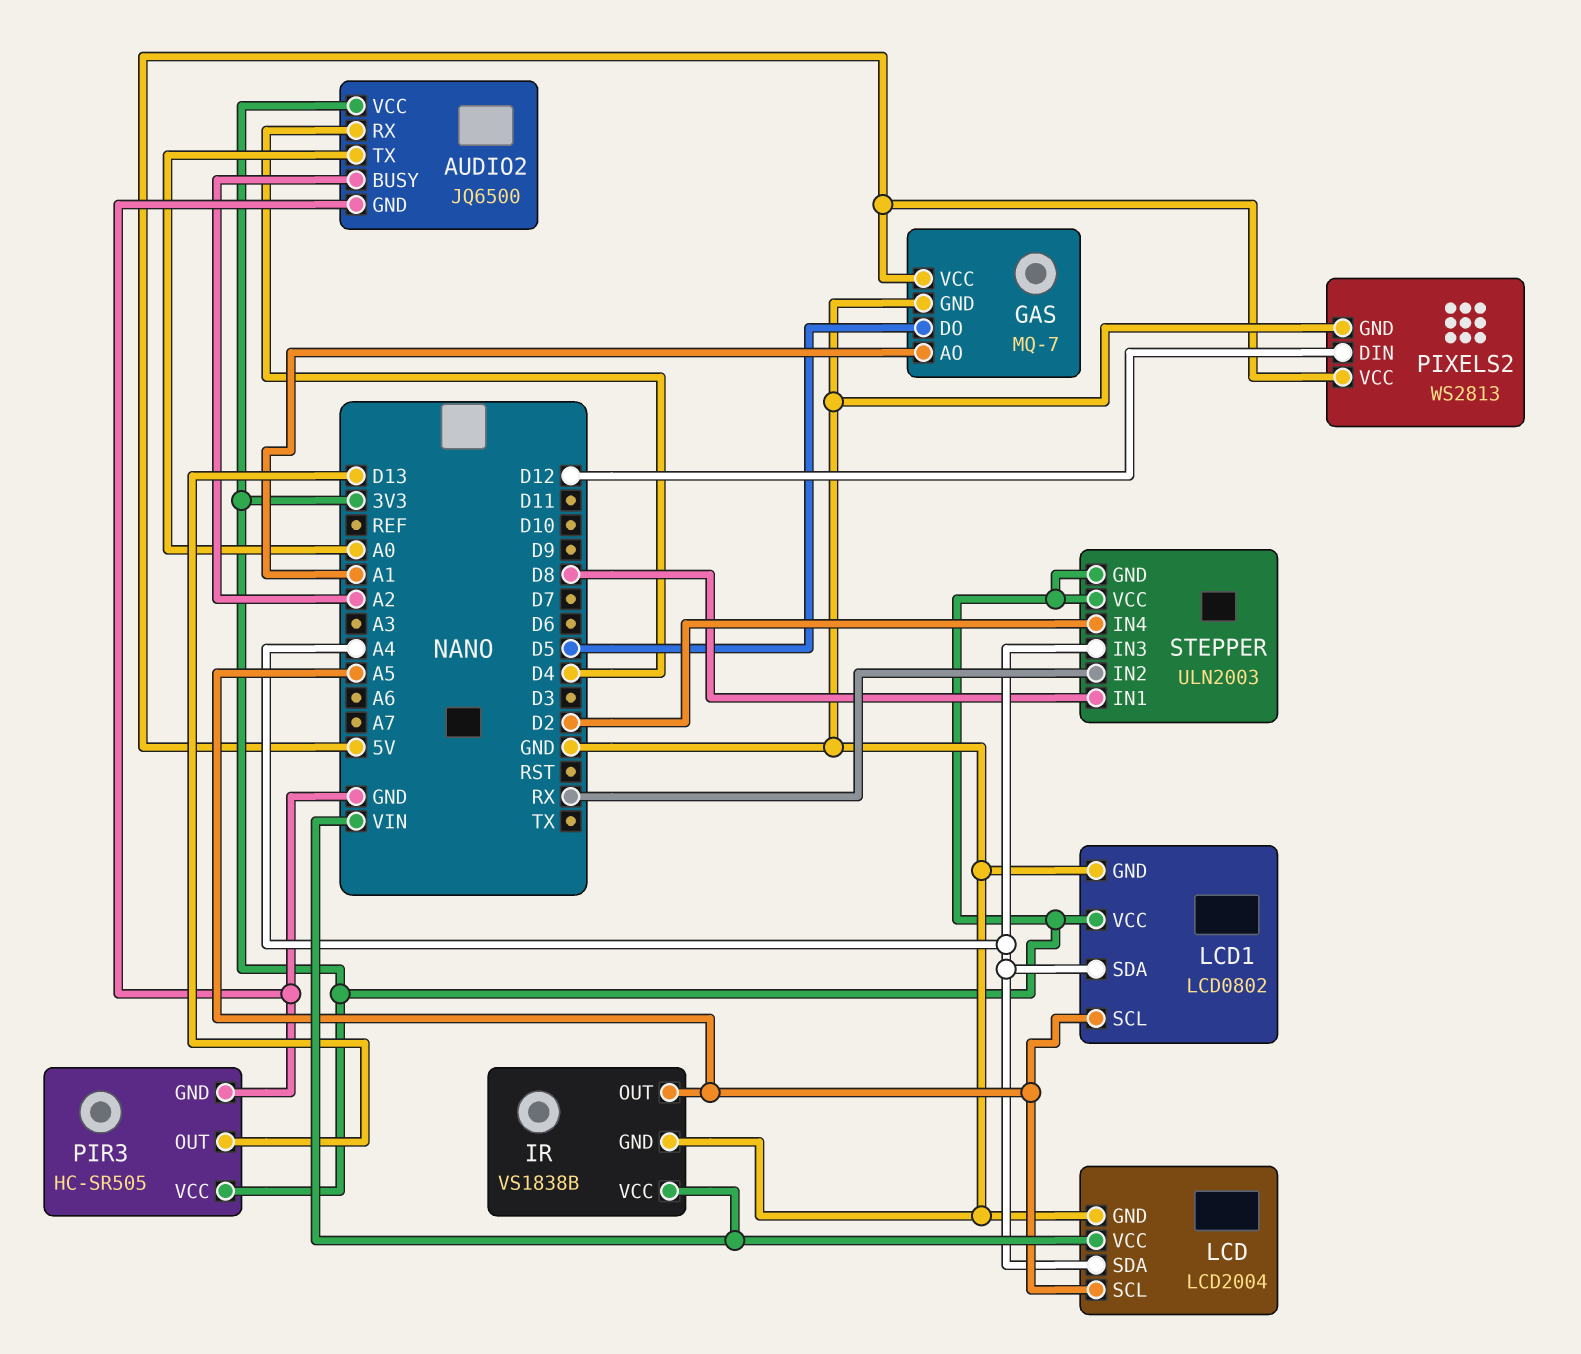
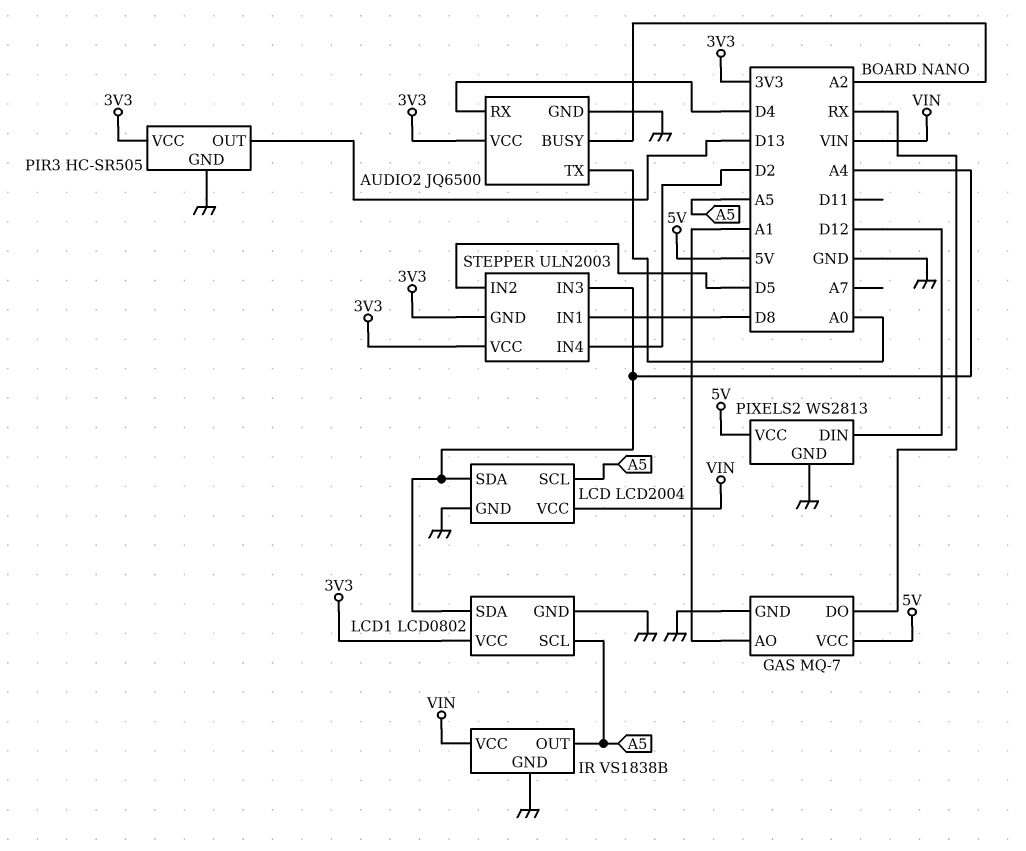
GAS pin DO: D5 -> RX
STEPPER pin IN2: RX -> D5

